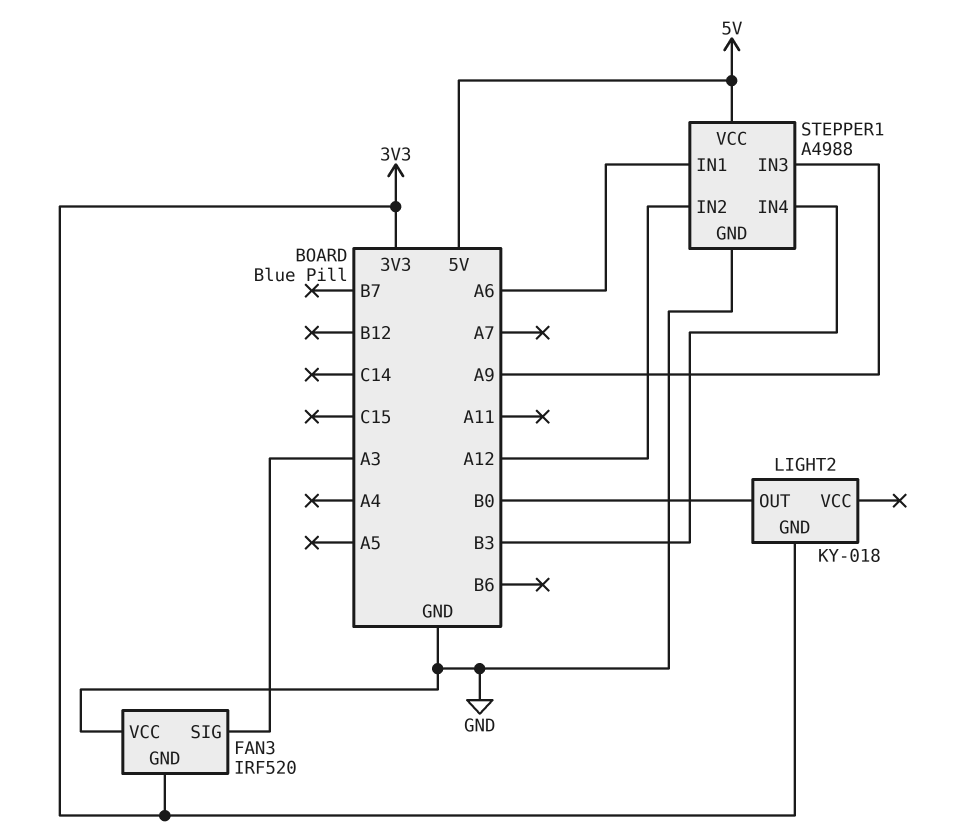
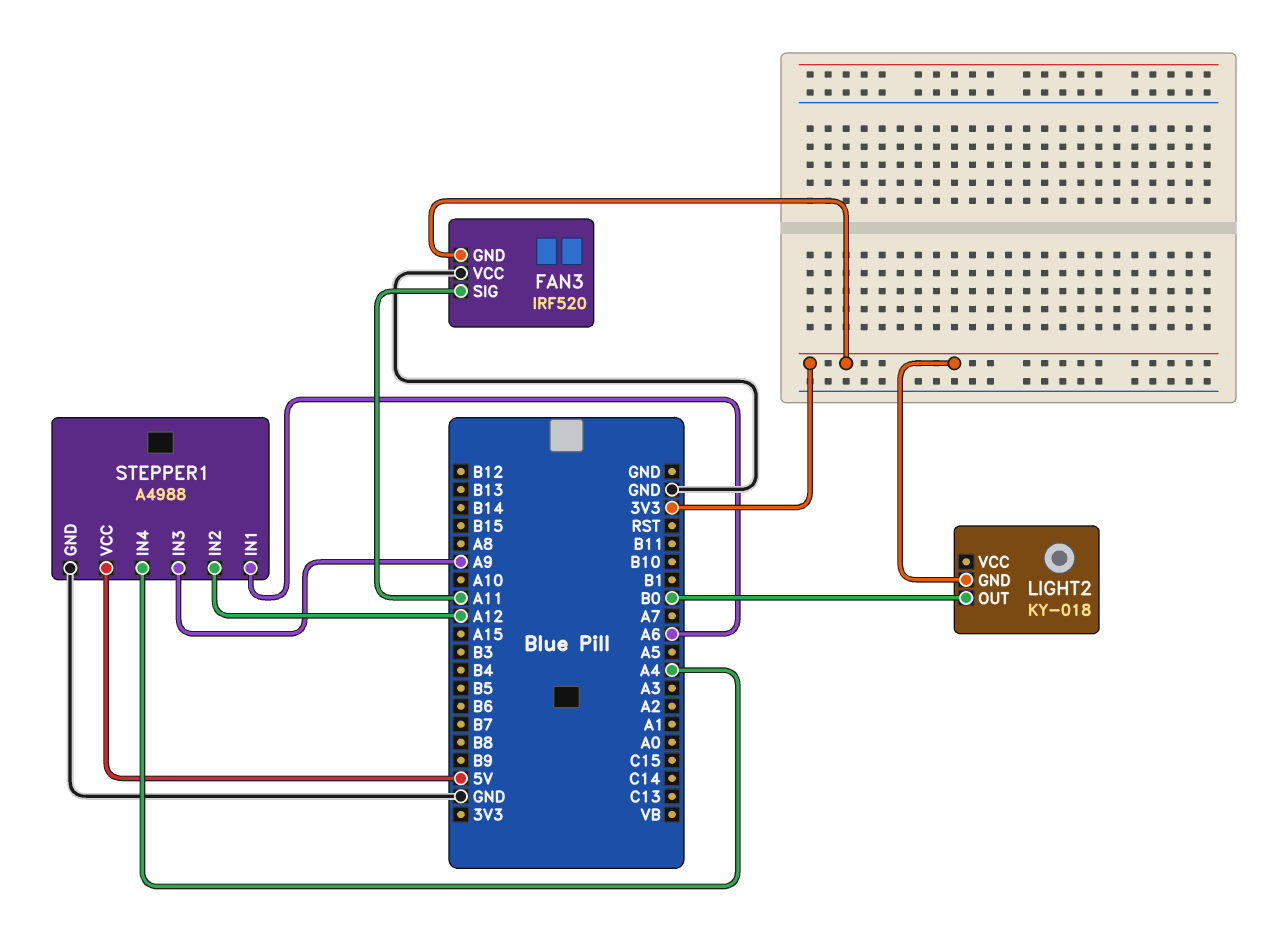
FAN3 pin SIG: A3 -> A11
STEPPER1 pin IN4: B3 -> A4

